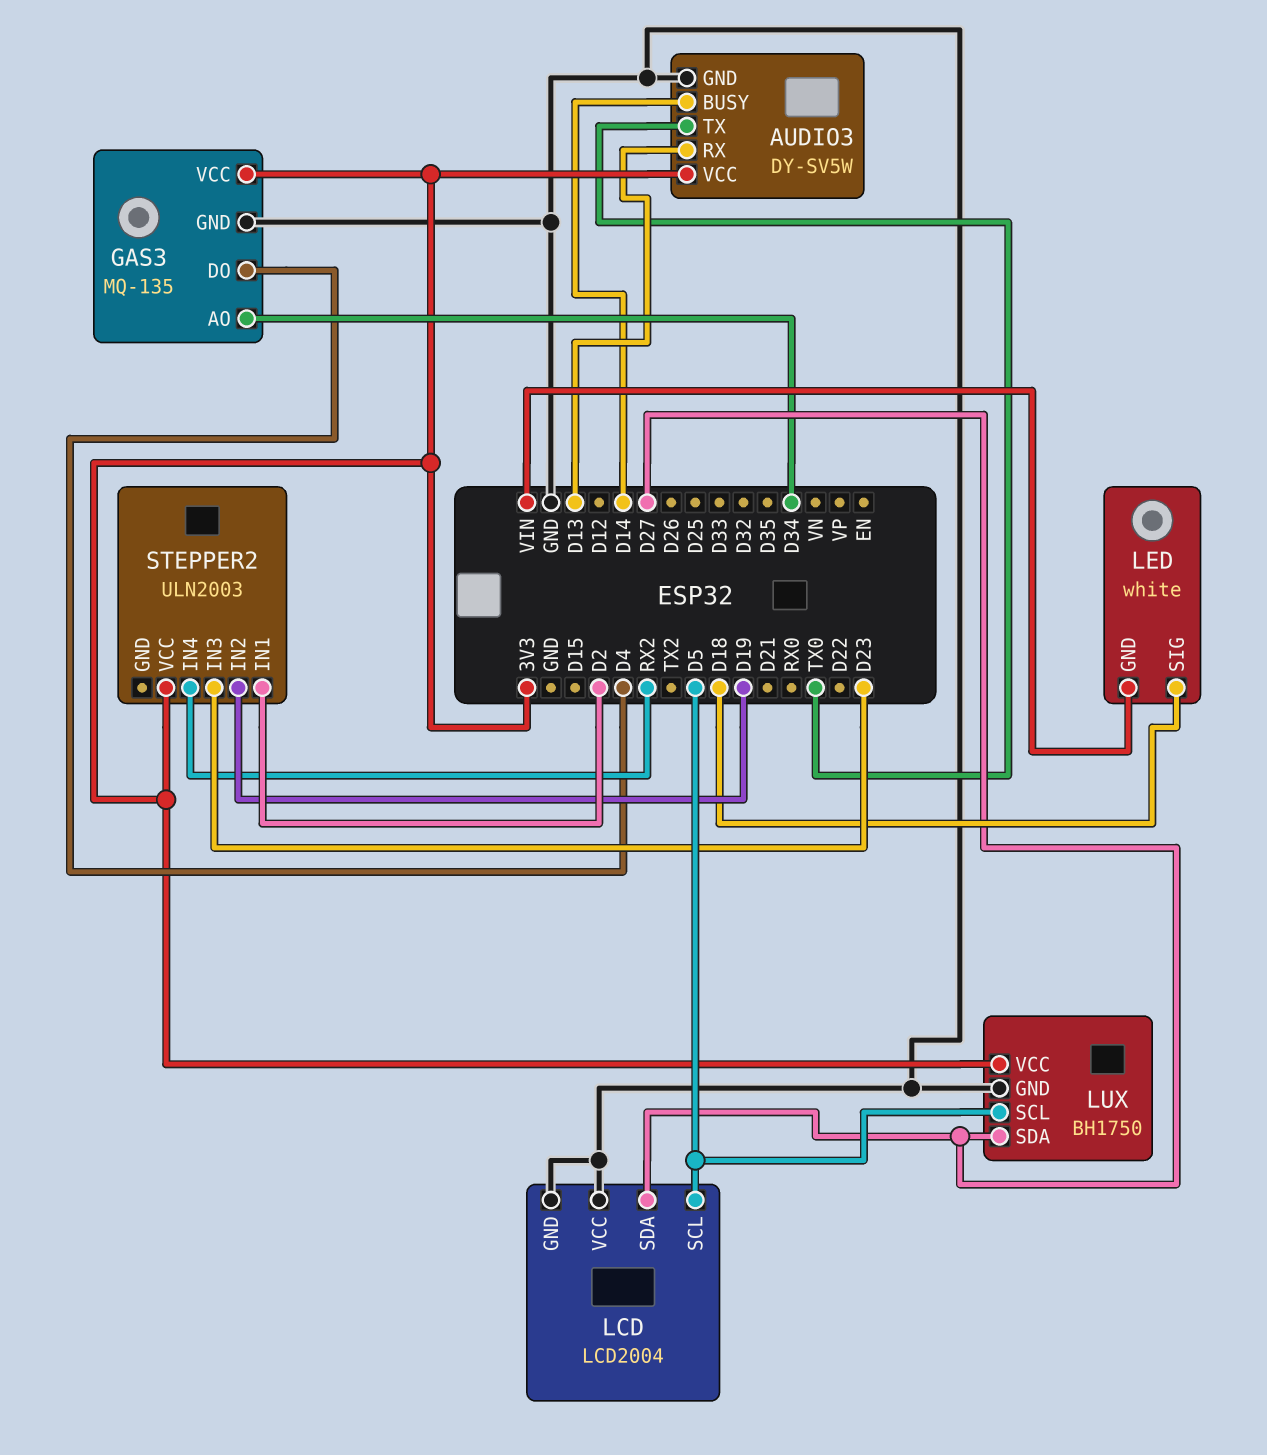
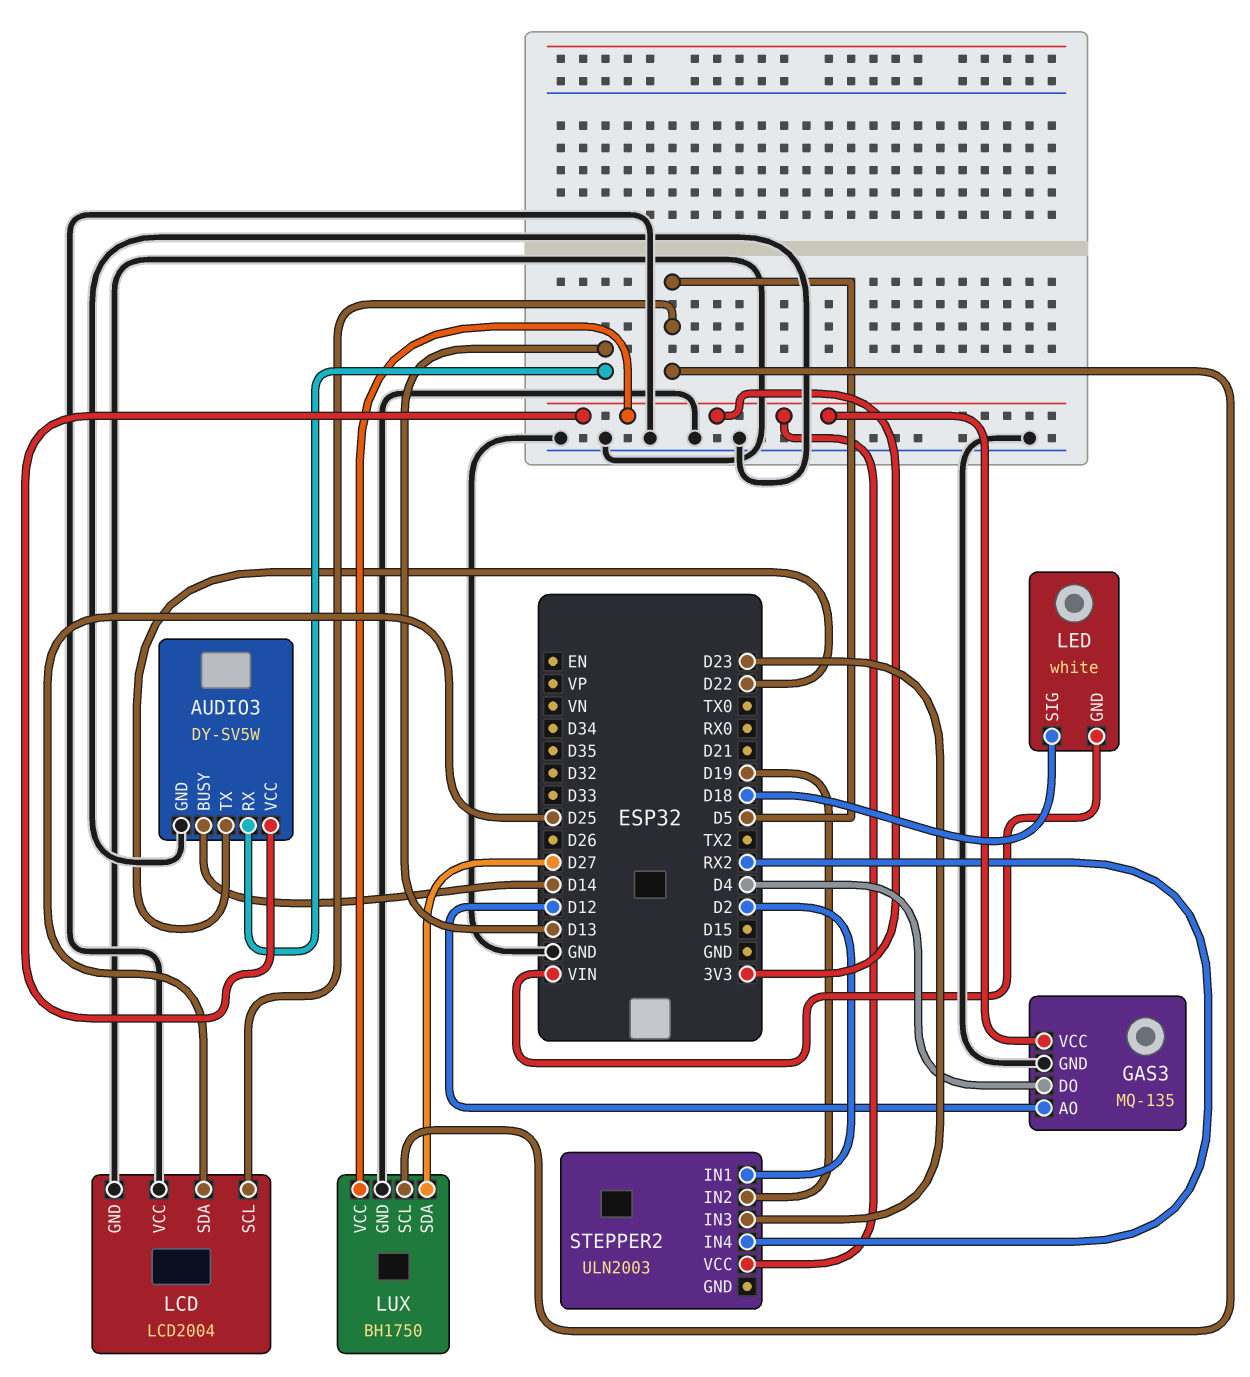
AUDIO3 pin TX: TX0 -> D22
GAS3 pin AO: D34 -> D12
LCD pin SDA: D27 -> D25

